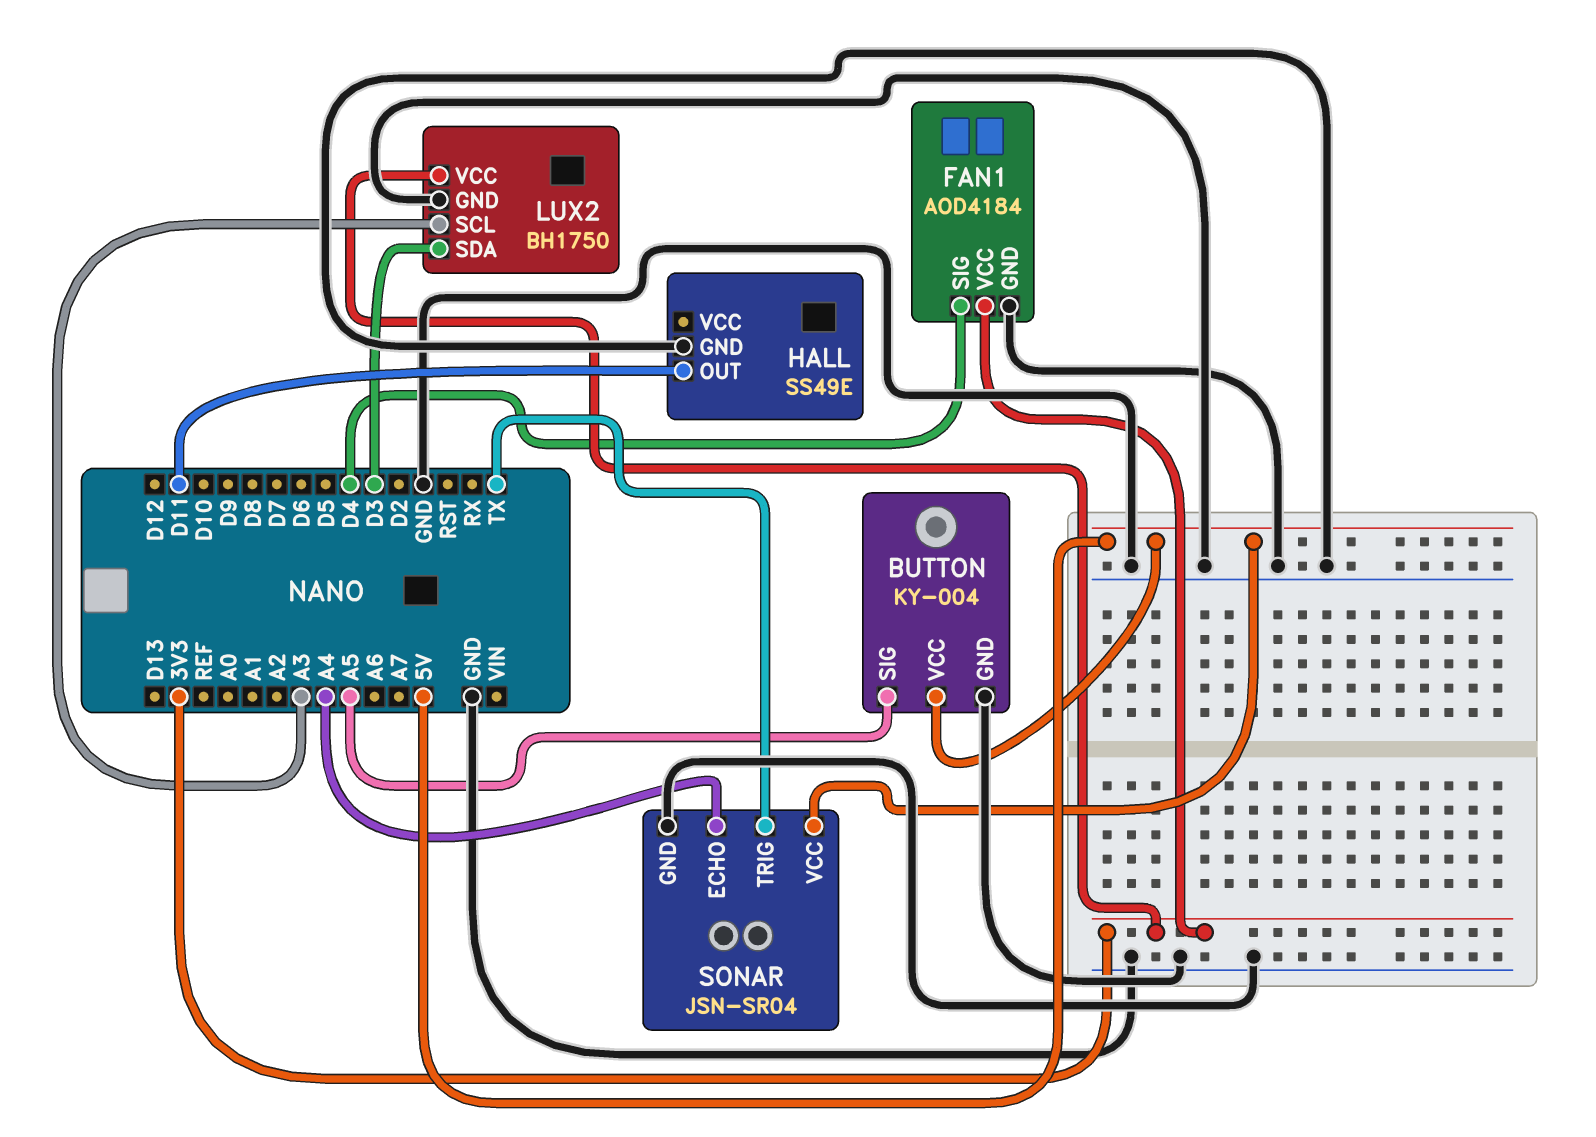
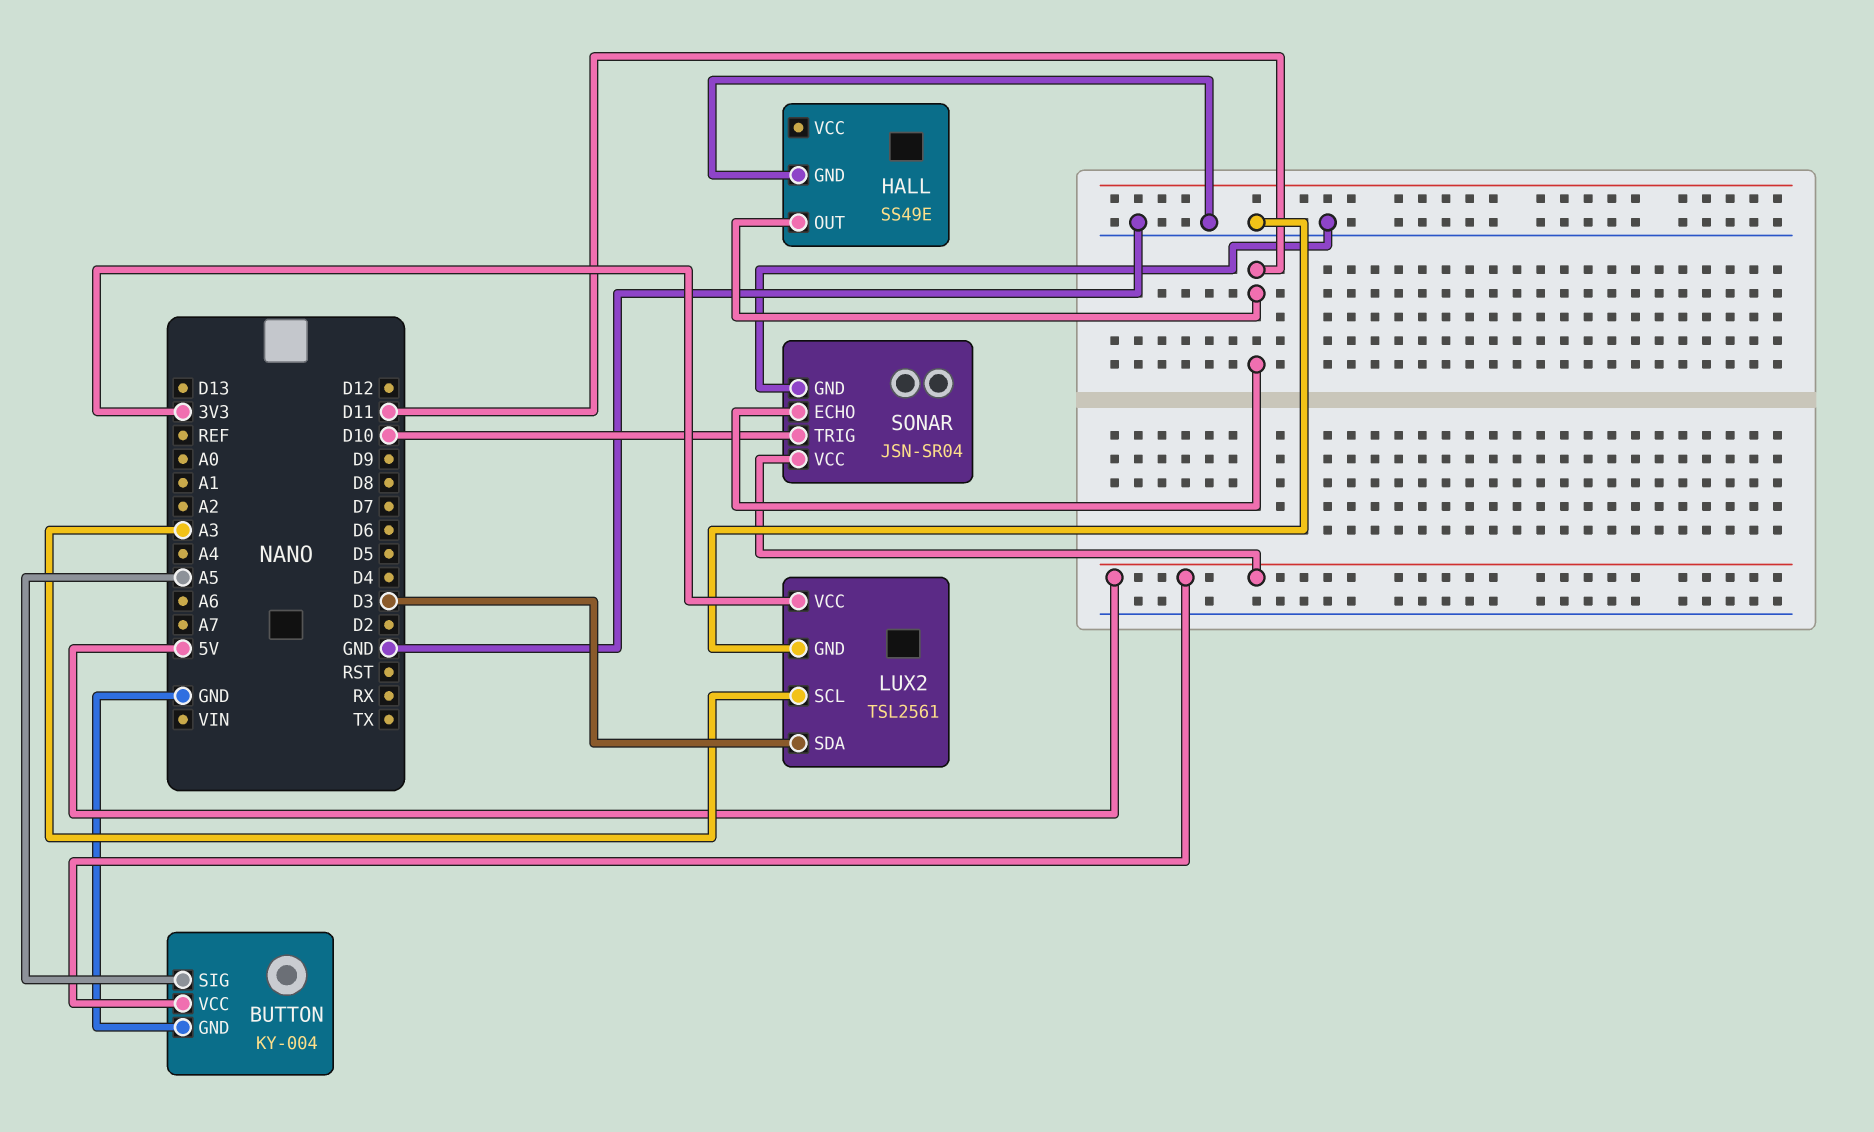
FAN1: AOD4184 -> none
FAN1 pin GND: GND -> none
FAN1 pin SIG: D4 -> none
FAN1 pin VCC: 3V3 -> none
LUX2: BH1750 -> TSL2561
SONAR pin ECHO: A4 -> D11
SONAR pin TRIG: TX -> D10

